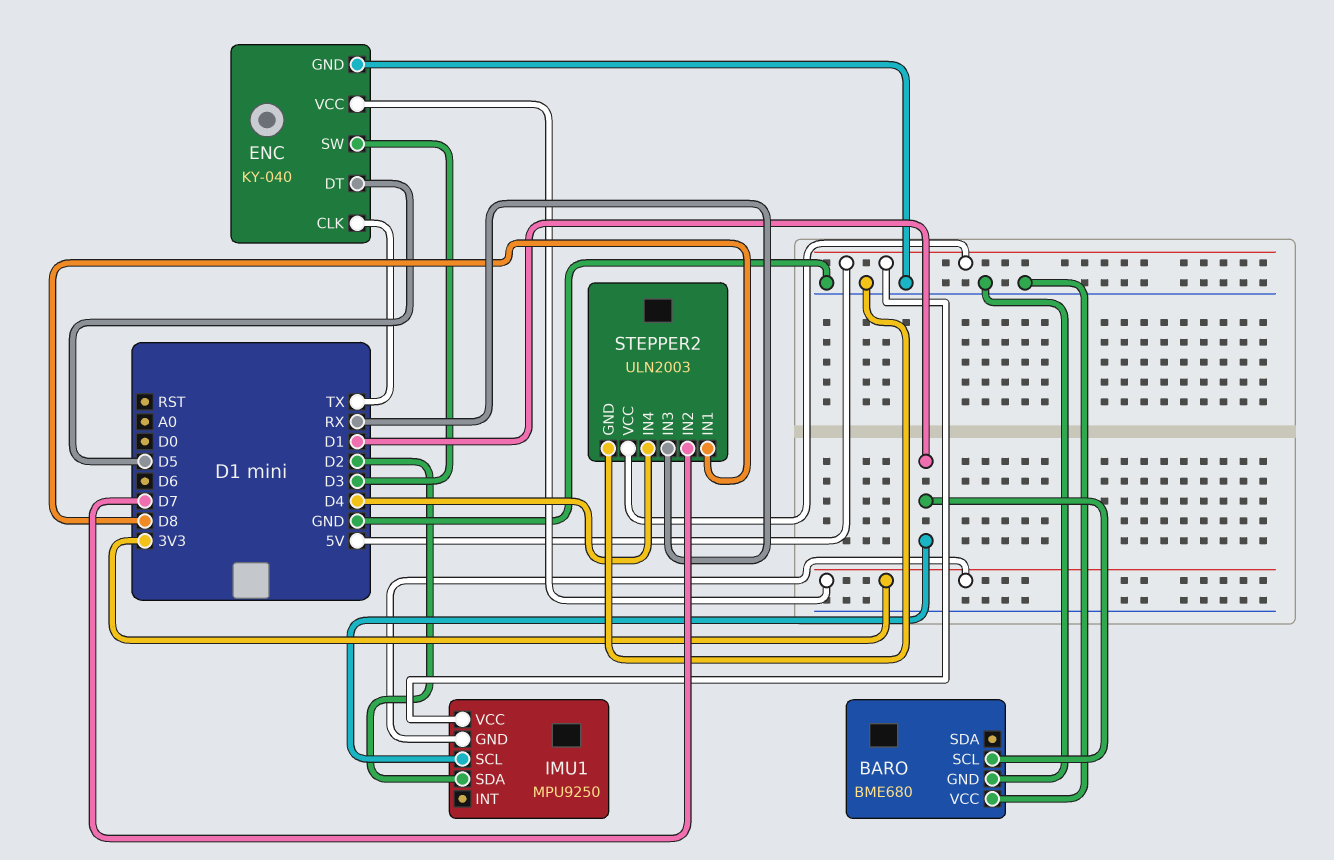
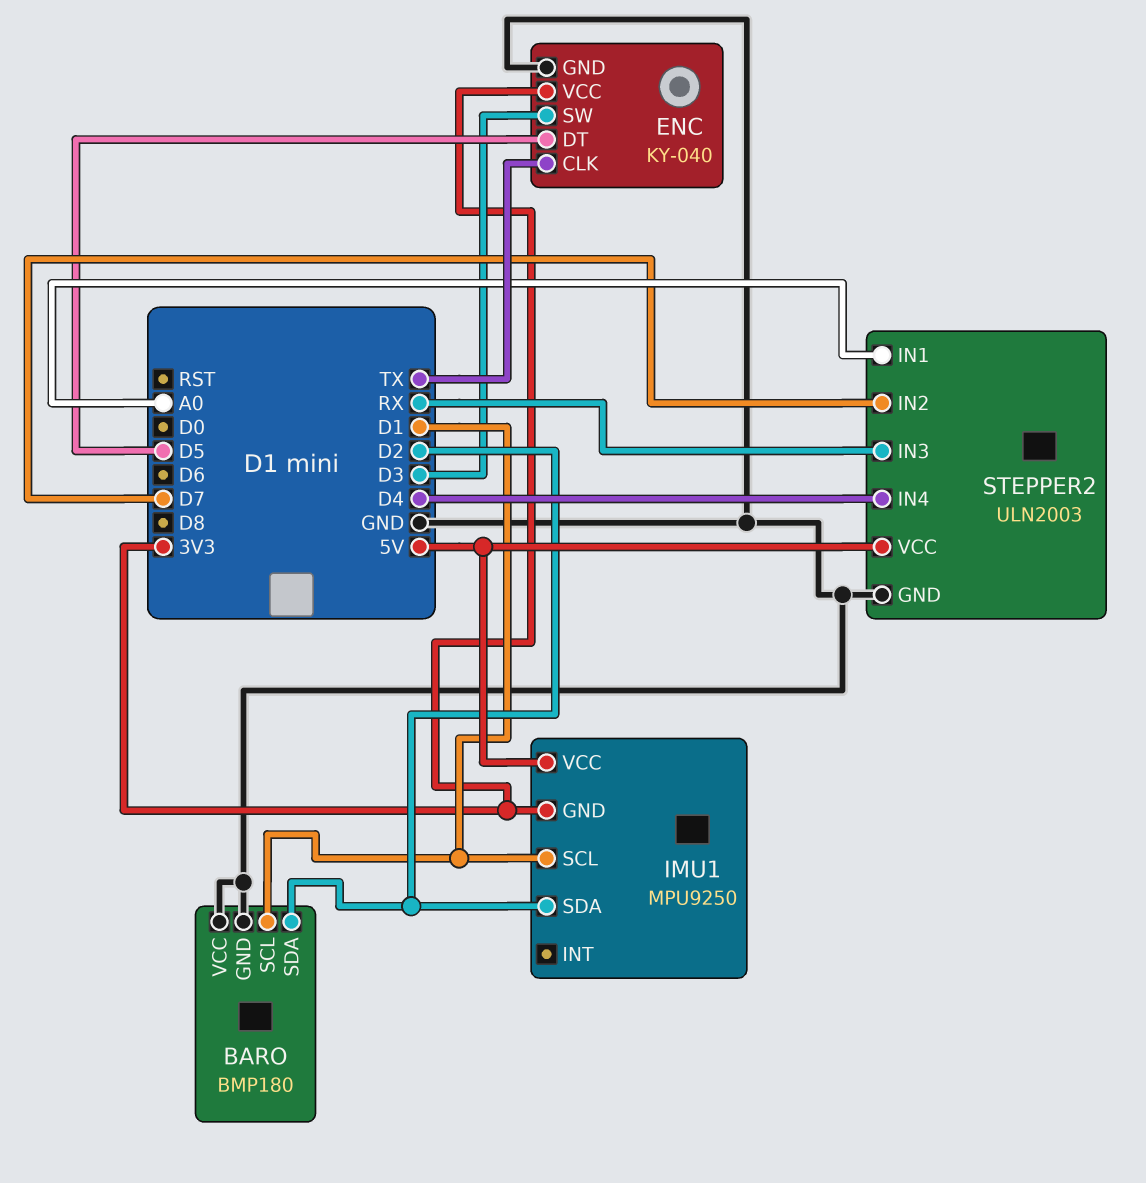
BARO: BME680 -> BMP180
BARO pin SDA: none -> D2
STEPPER2 pin IN1: D8 -> A0

